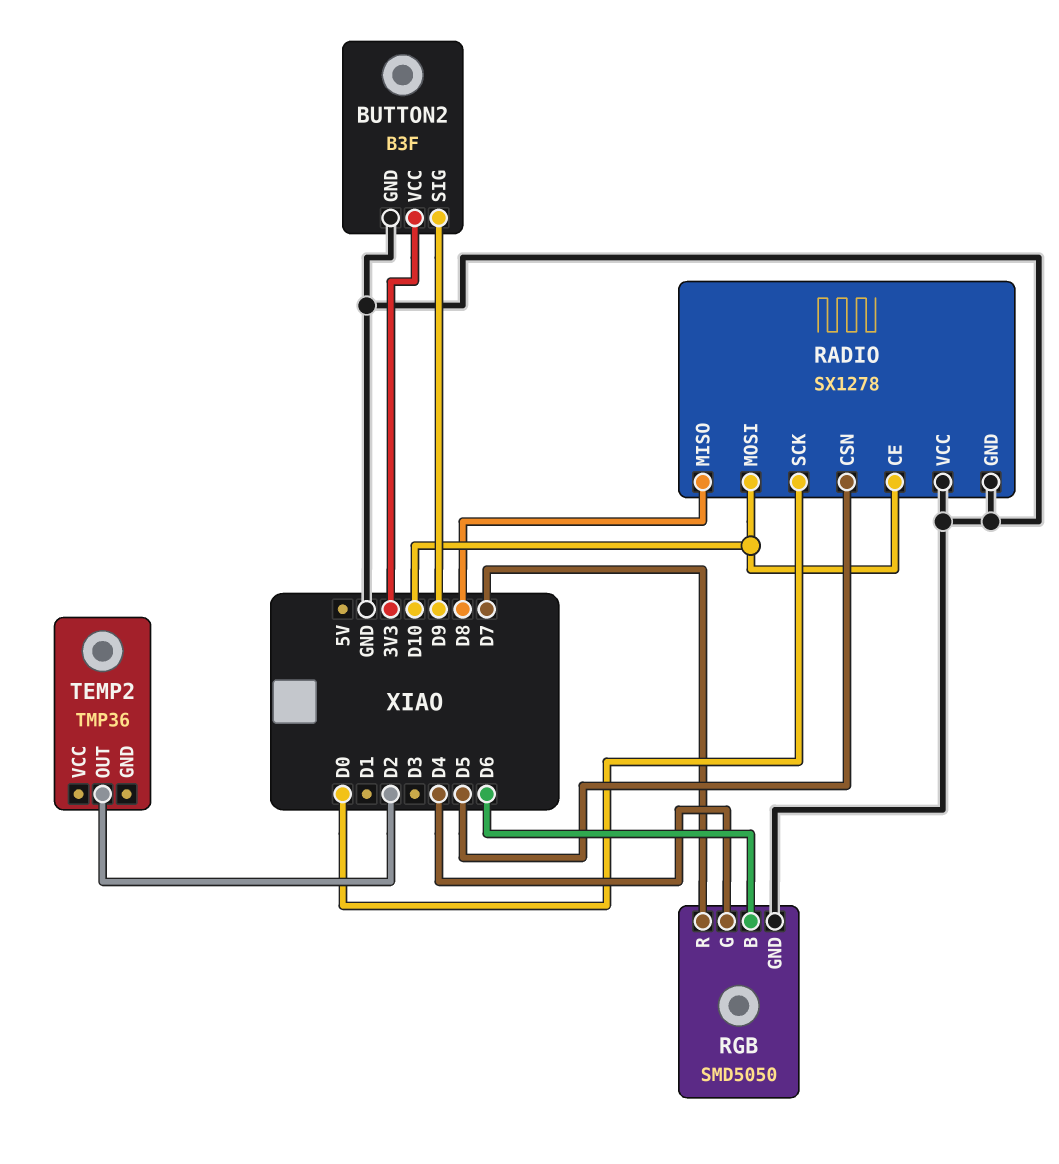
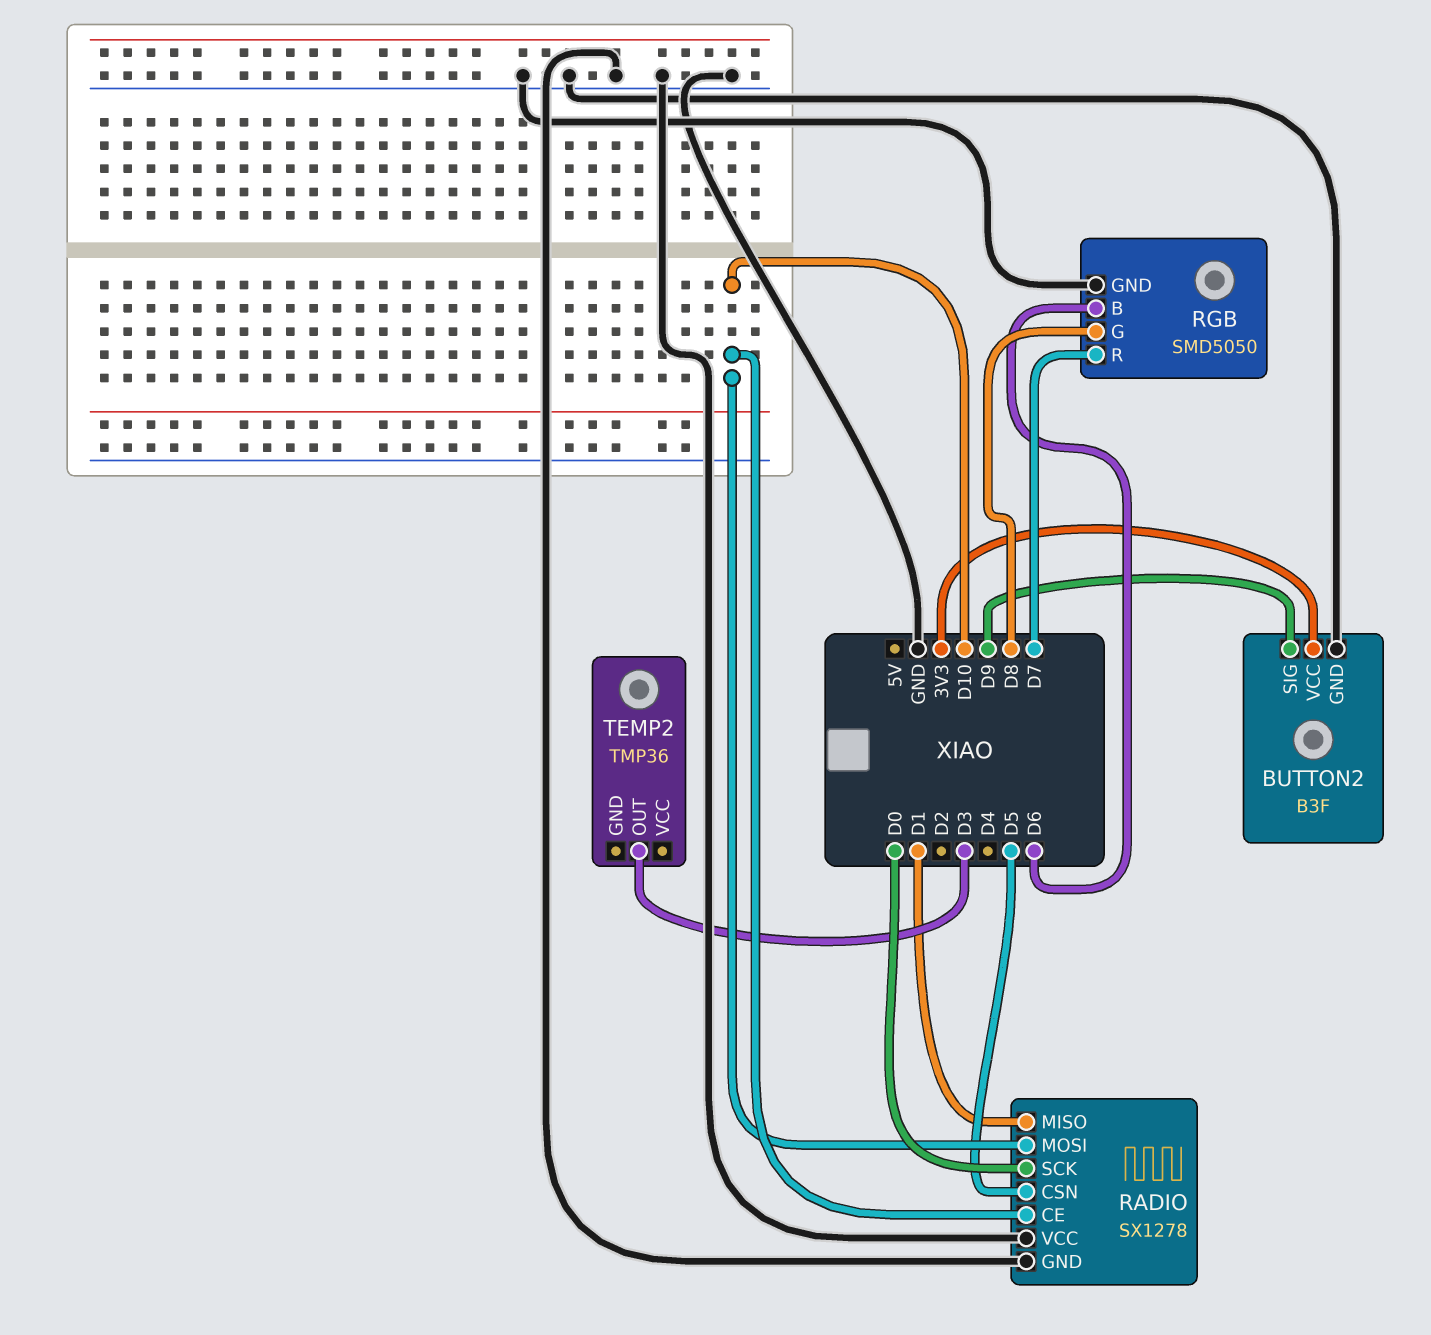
RADIO pin MISO: D8 -> D1
RGB pin G: D4 -> D8
TEMP2 pin OUT: D2 -> D3

